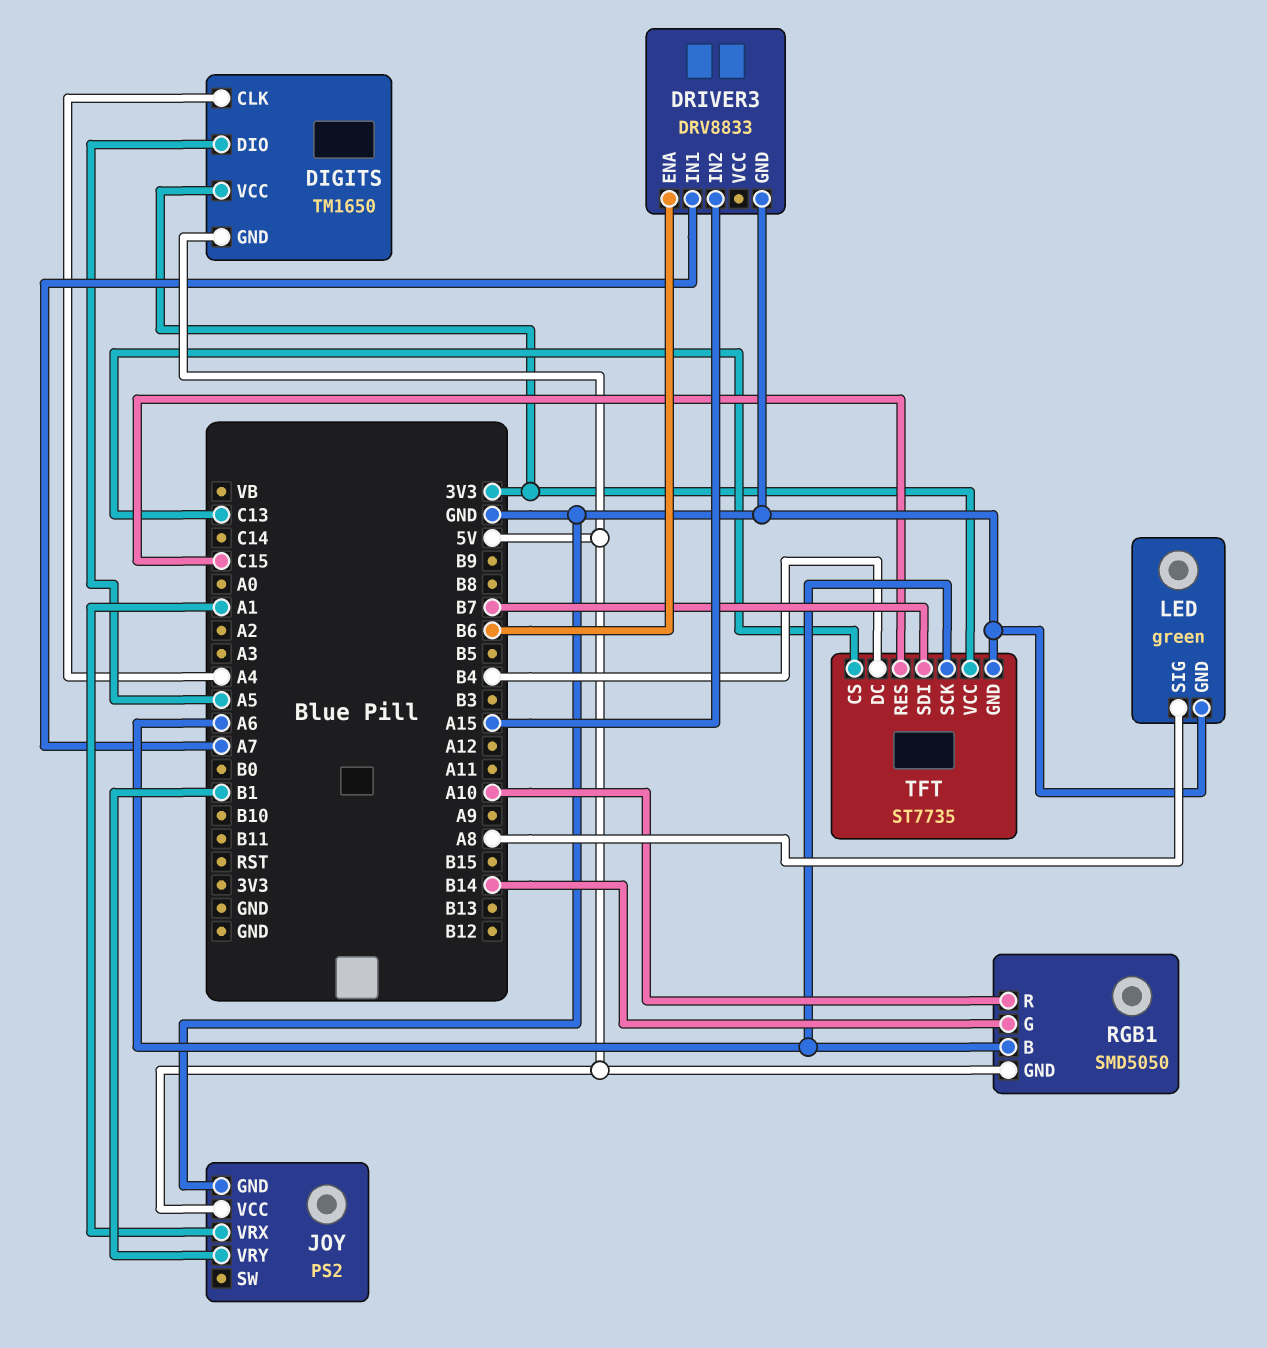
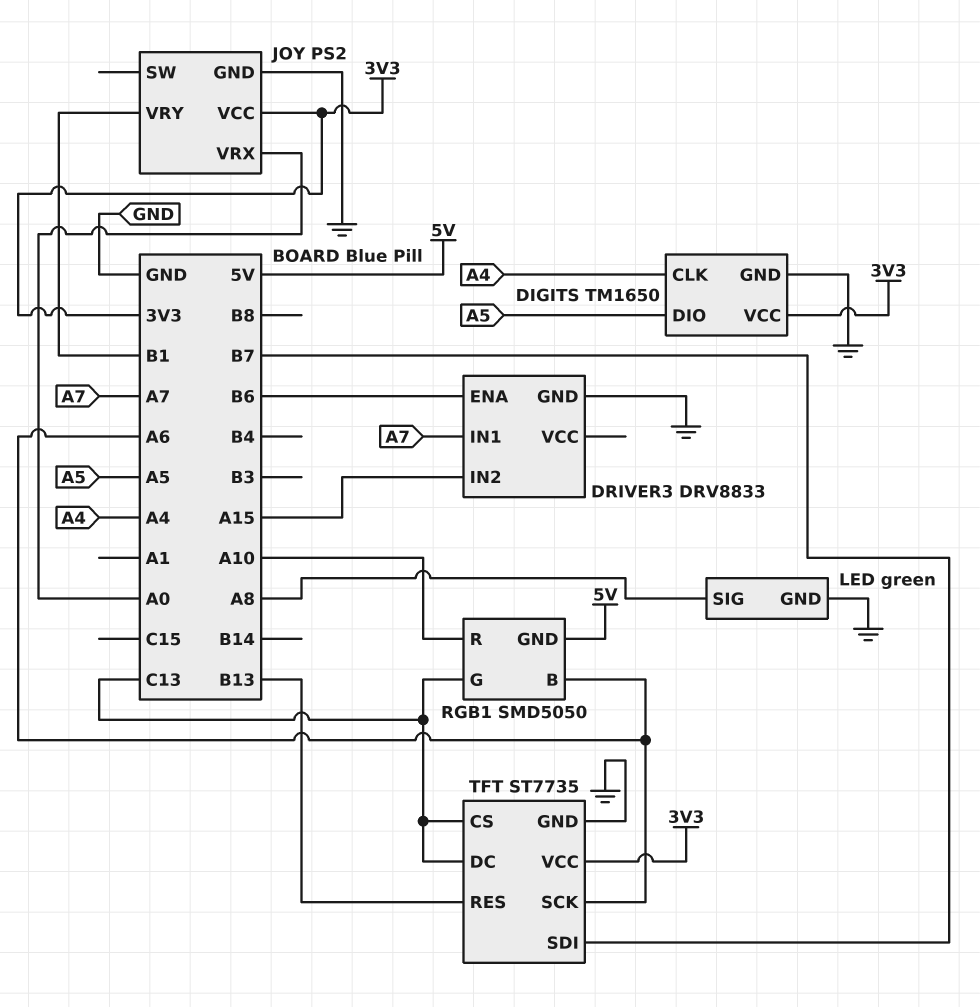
DIGITS pin GND: 5V -> GND
JOY pin VCC: 5V -> 3V3
JOY pin VRX: A1 -> A0
RGB1 pin G: B14 -> C13
TFT pin DC: B4 -> C13
TFT pin RES: C15 -> B13

